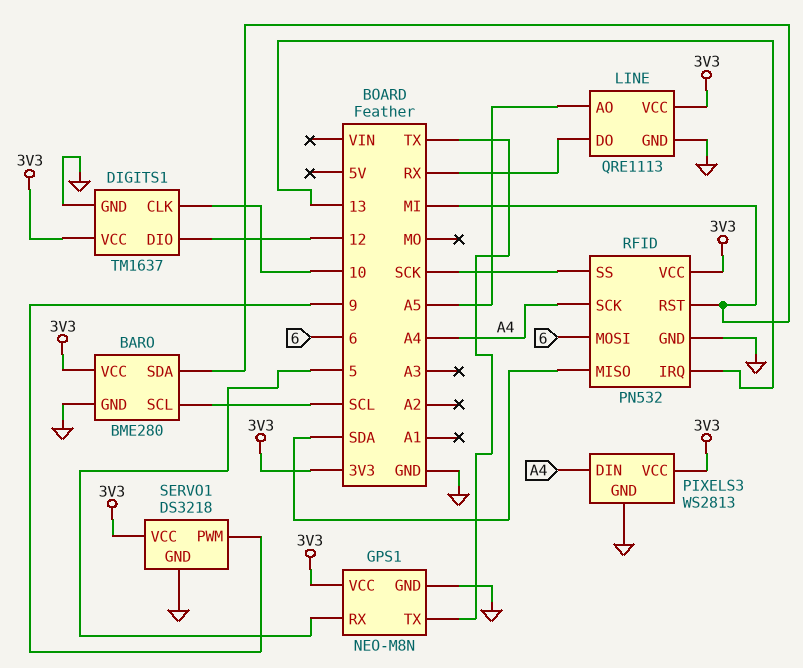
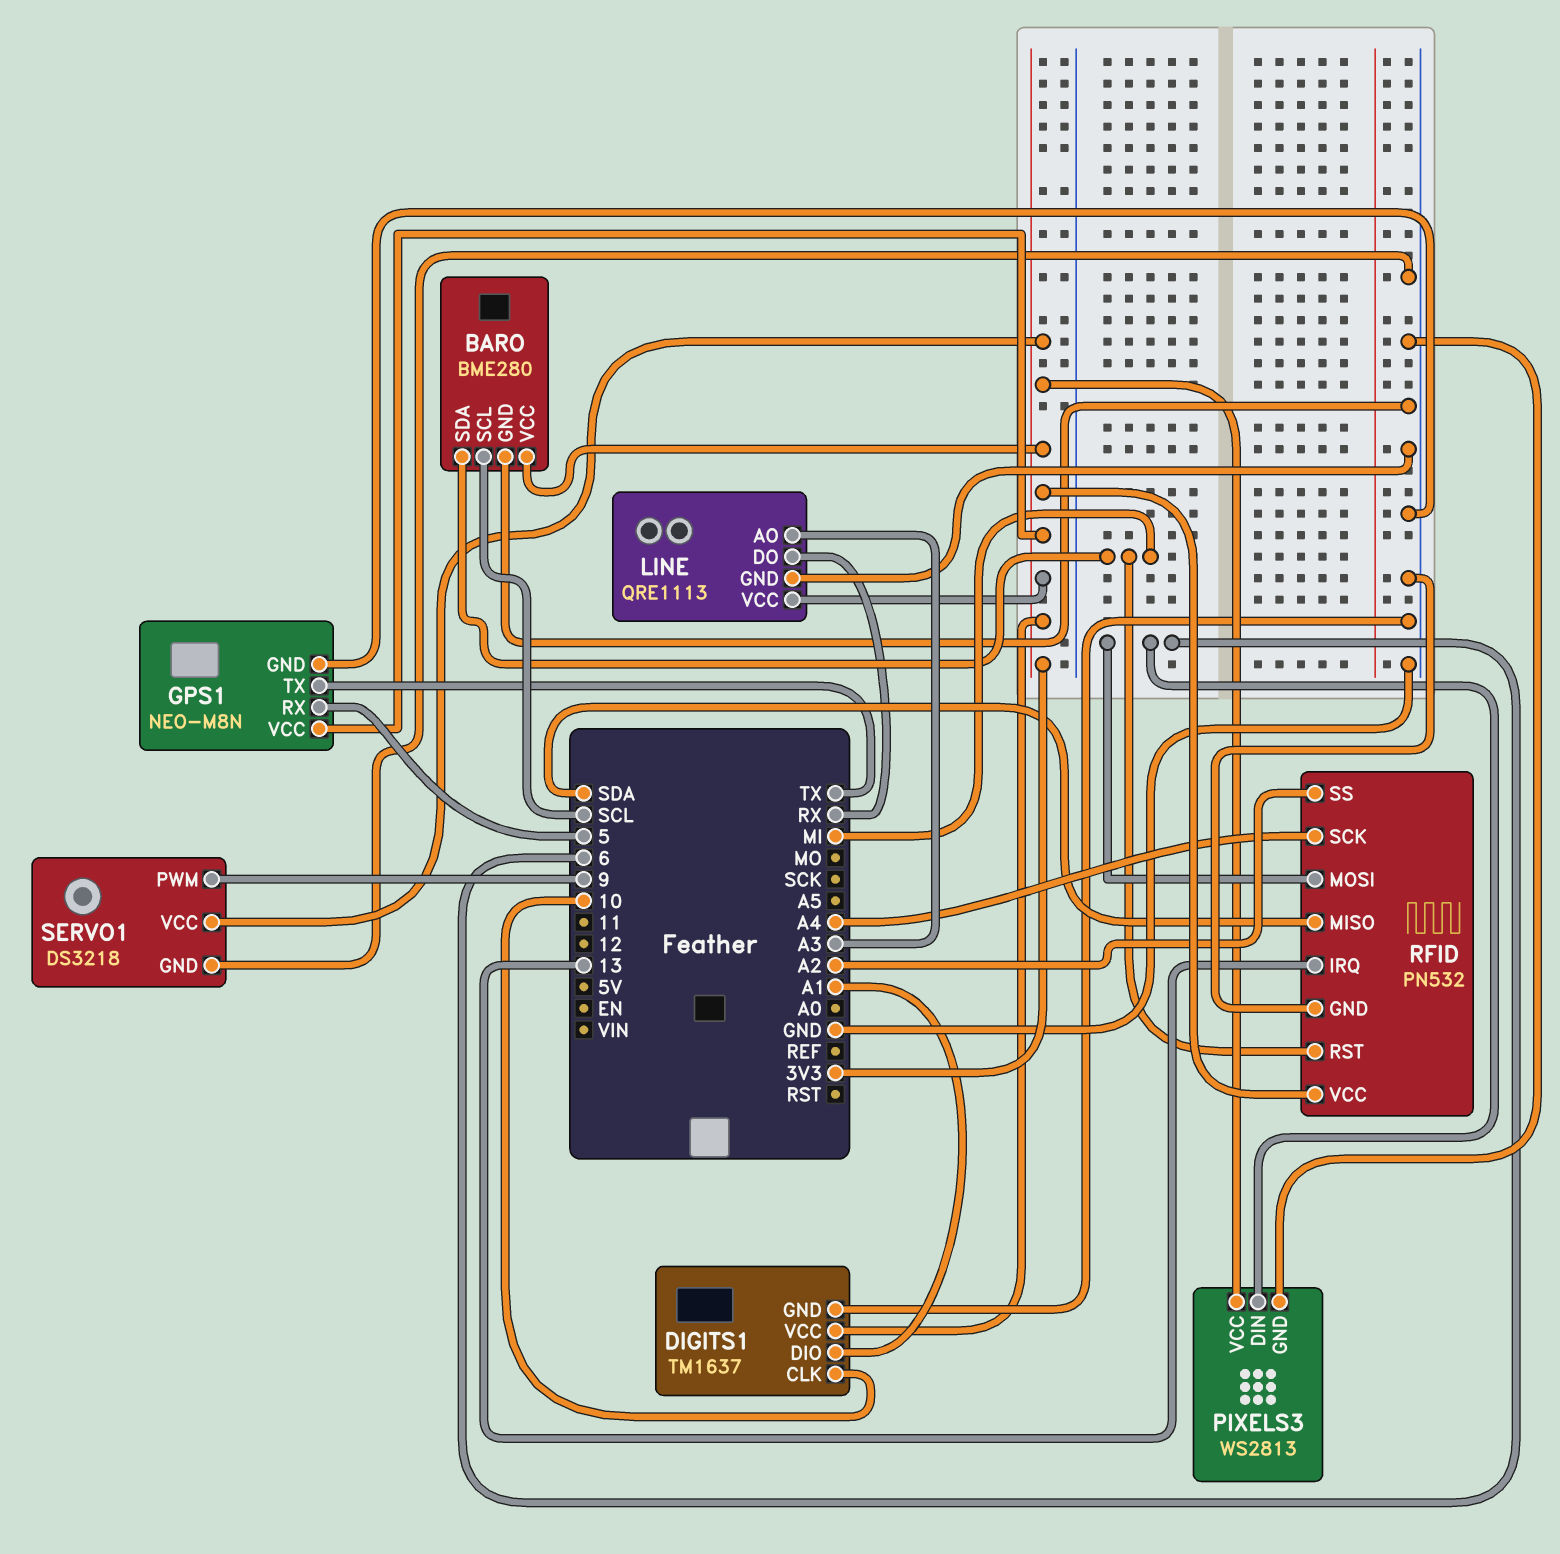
DIGITS1 pin DIO: 12 -> A1
LINE pin AO: A5 -> A3
PIXELS3 pin DIN: A4 -> 6
RFID pin SS: SCK -> A2

